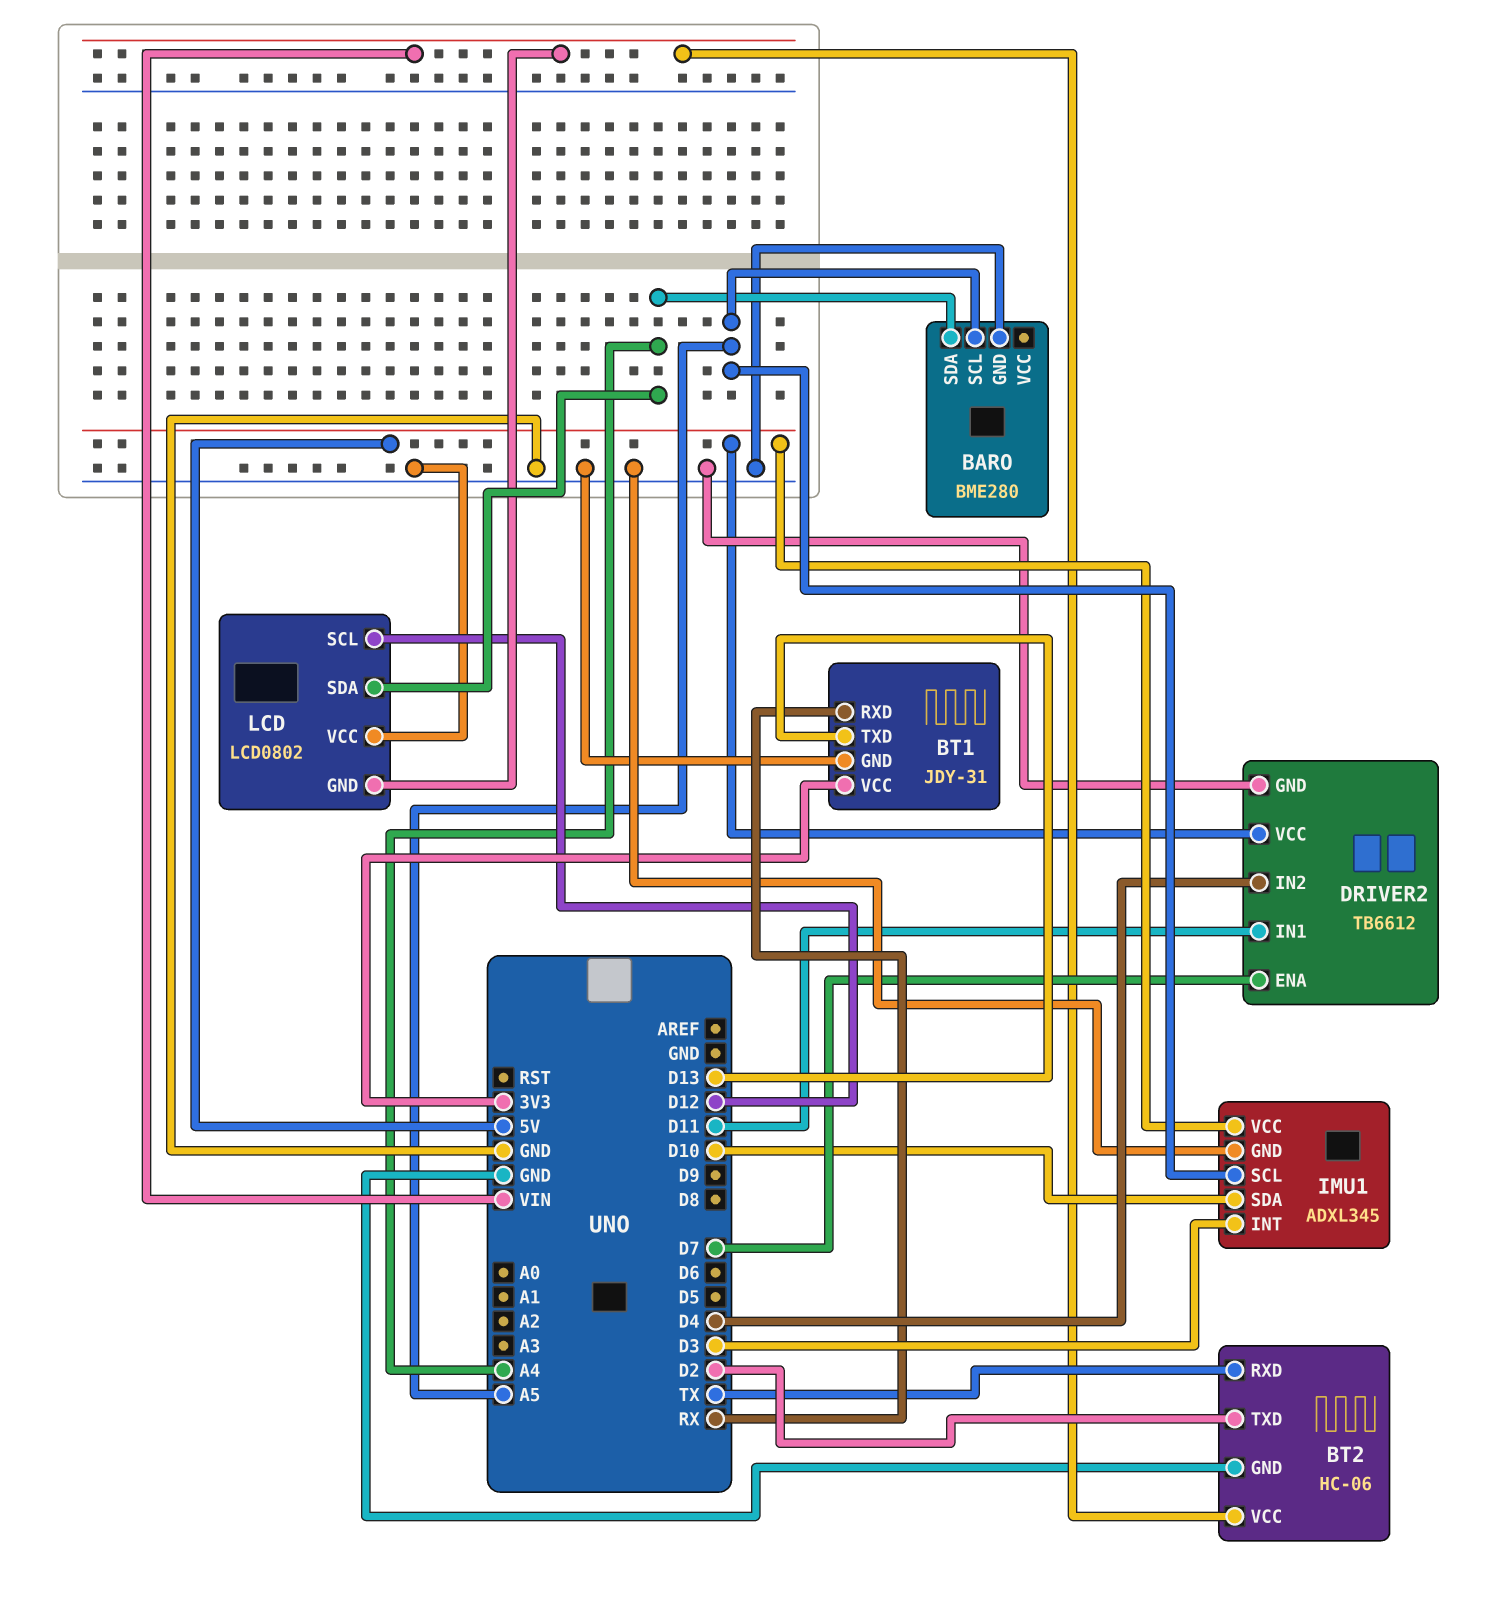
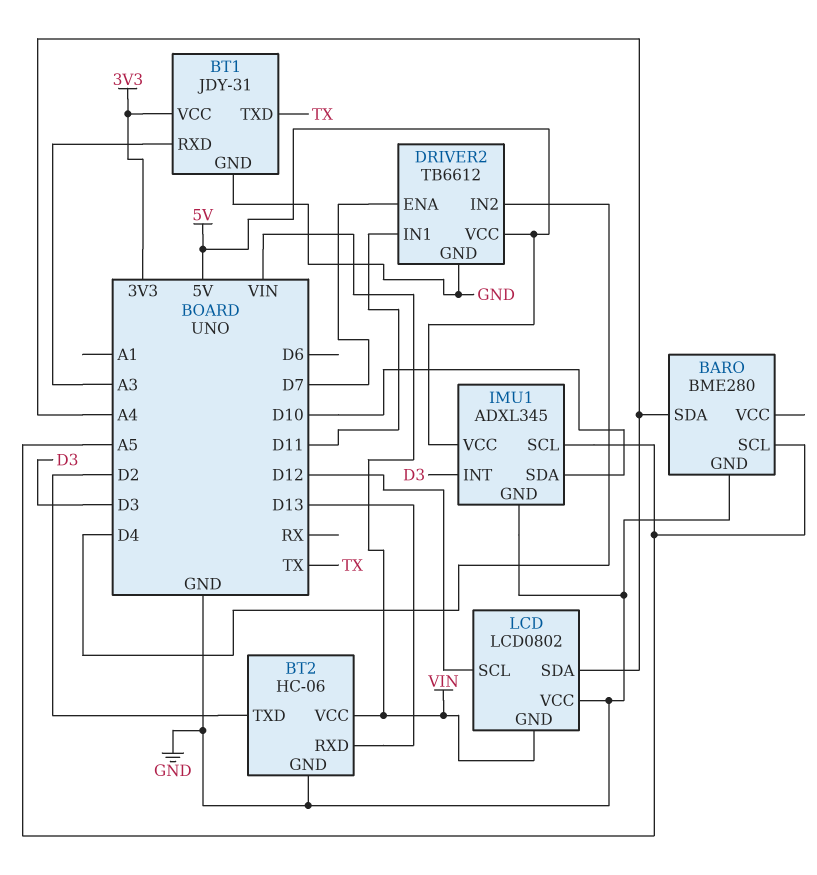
BT1 pin RXD: RX -> A3
BT1 pin TXD: D13 -> TX
BT2 pin RXD: TX -> D13

